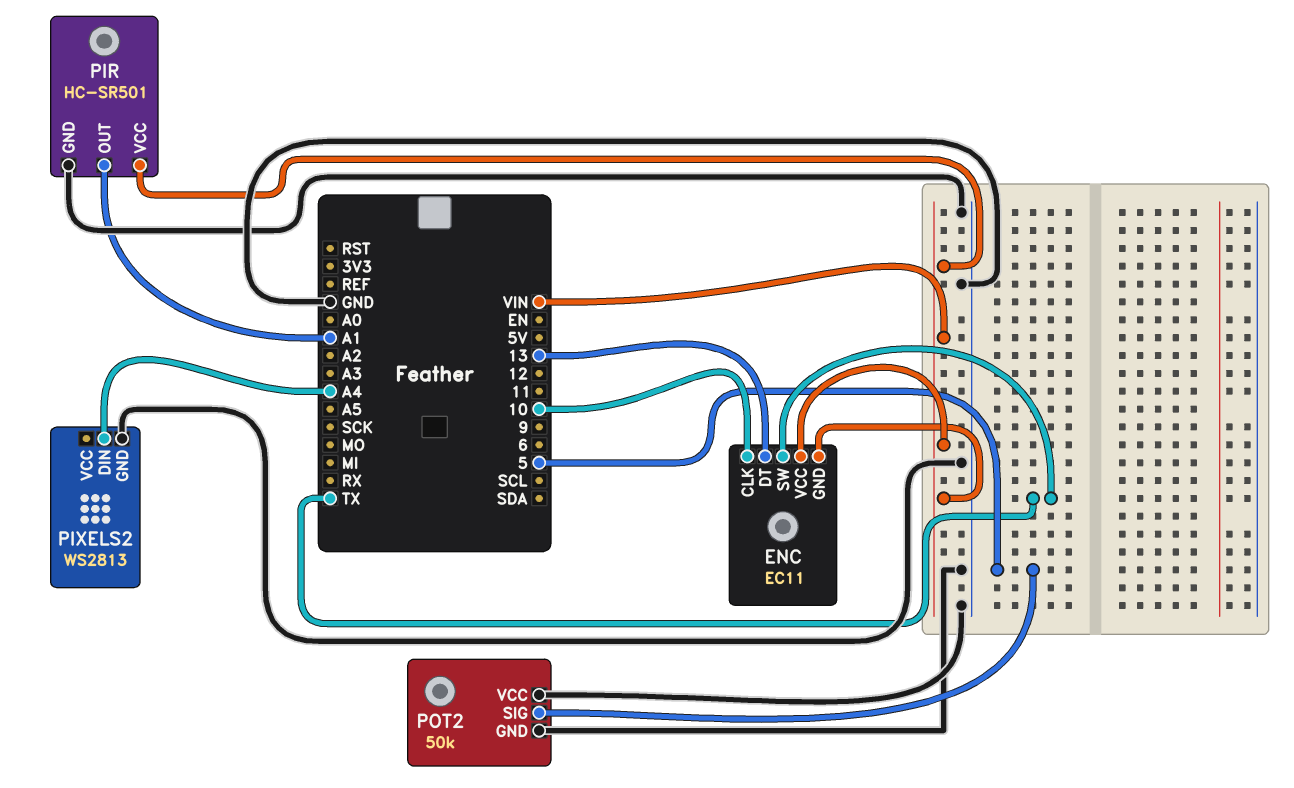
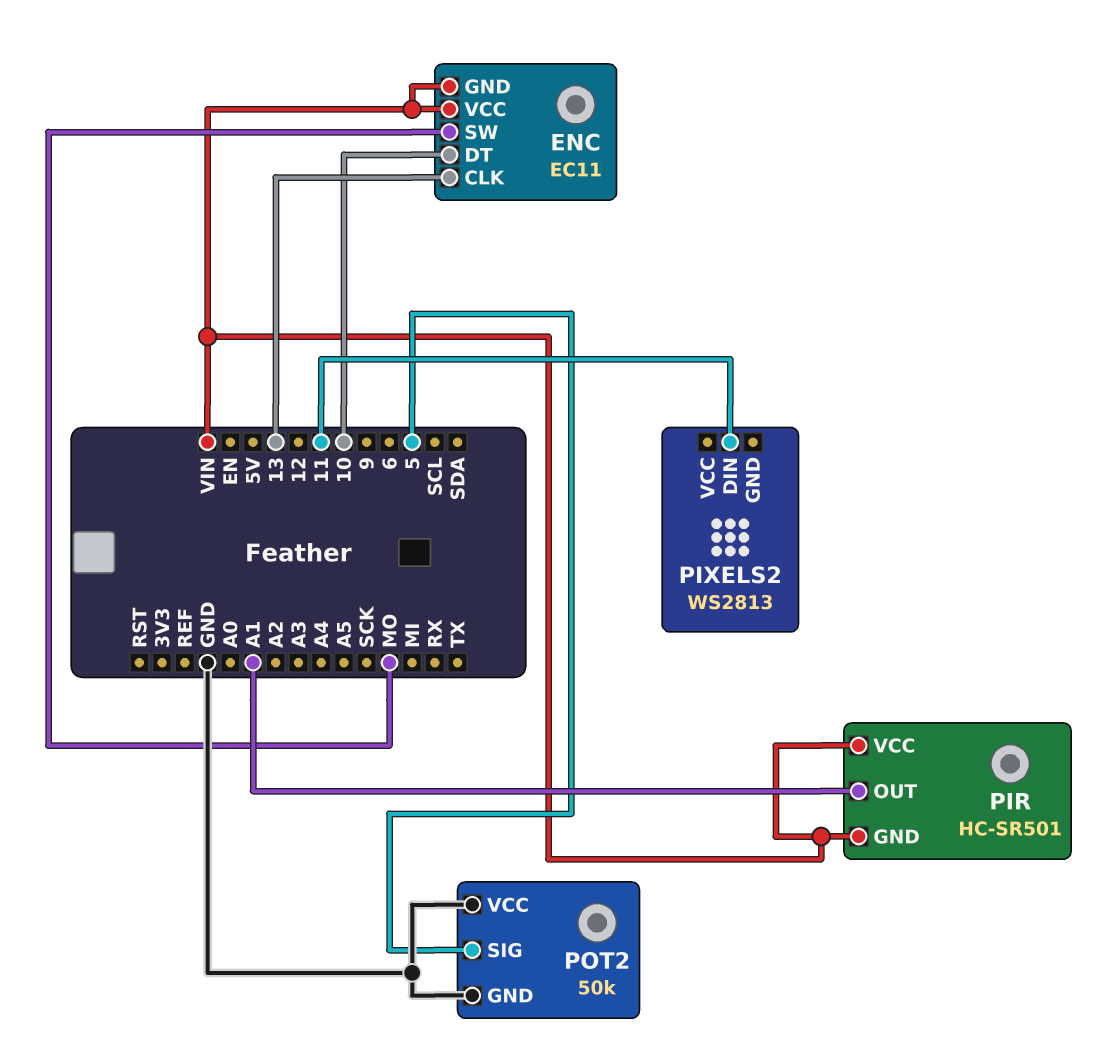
ENC pin CLK: 10 -> 13
ENC pin DT: 13 -> 10
ENC pin SW: TX -> MO
PIR pin GND: GND -> VIN
PIXELS2 pin DIN: A4 -> 11
PIXELS2 pin GND: GND -> none

